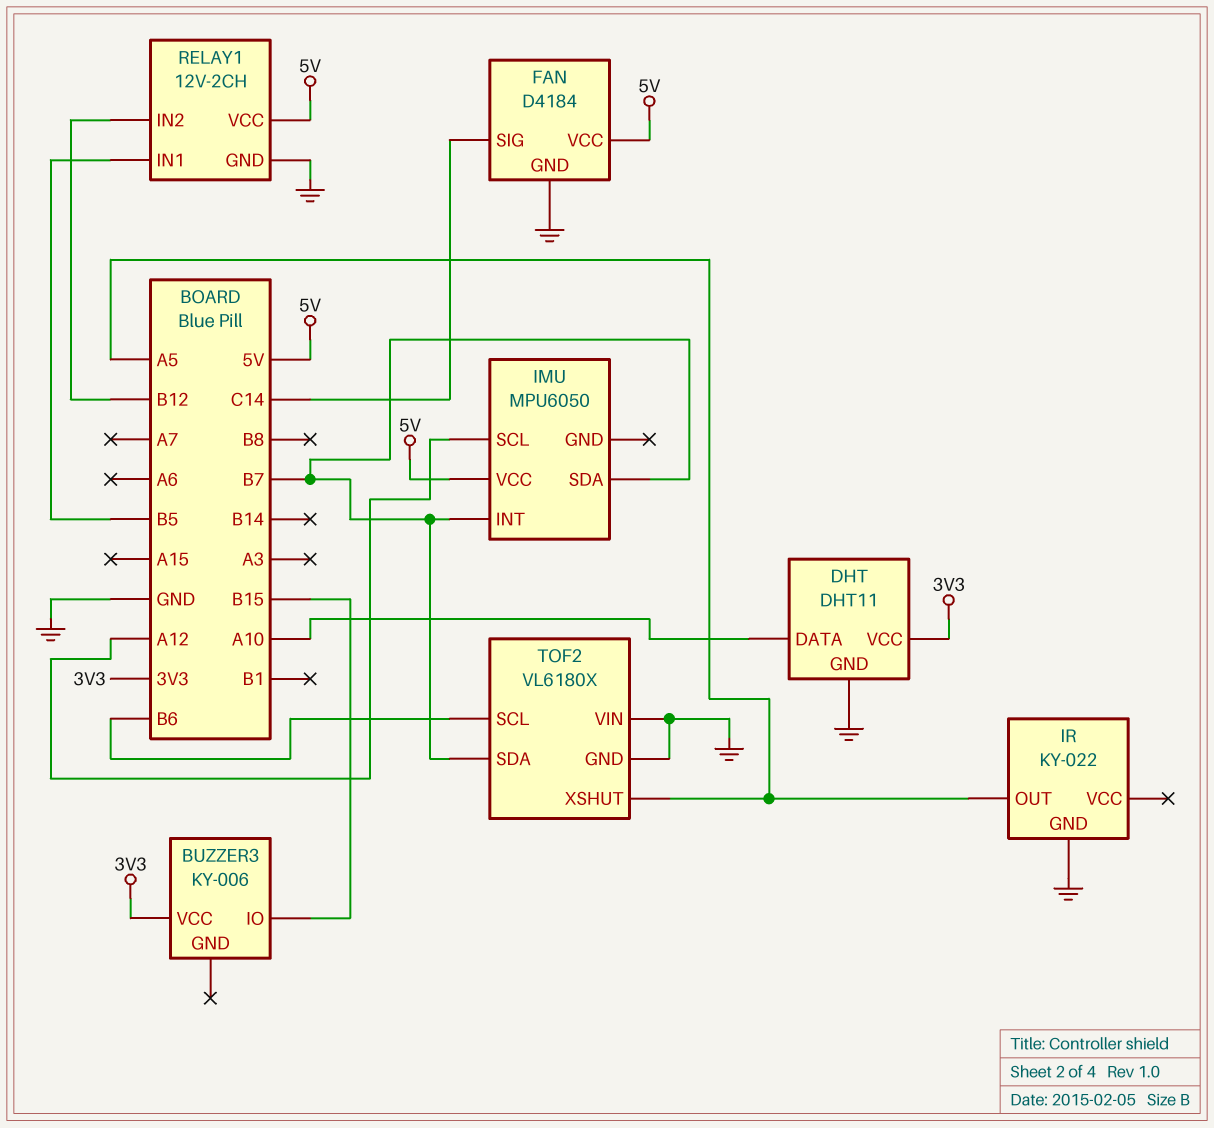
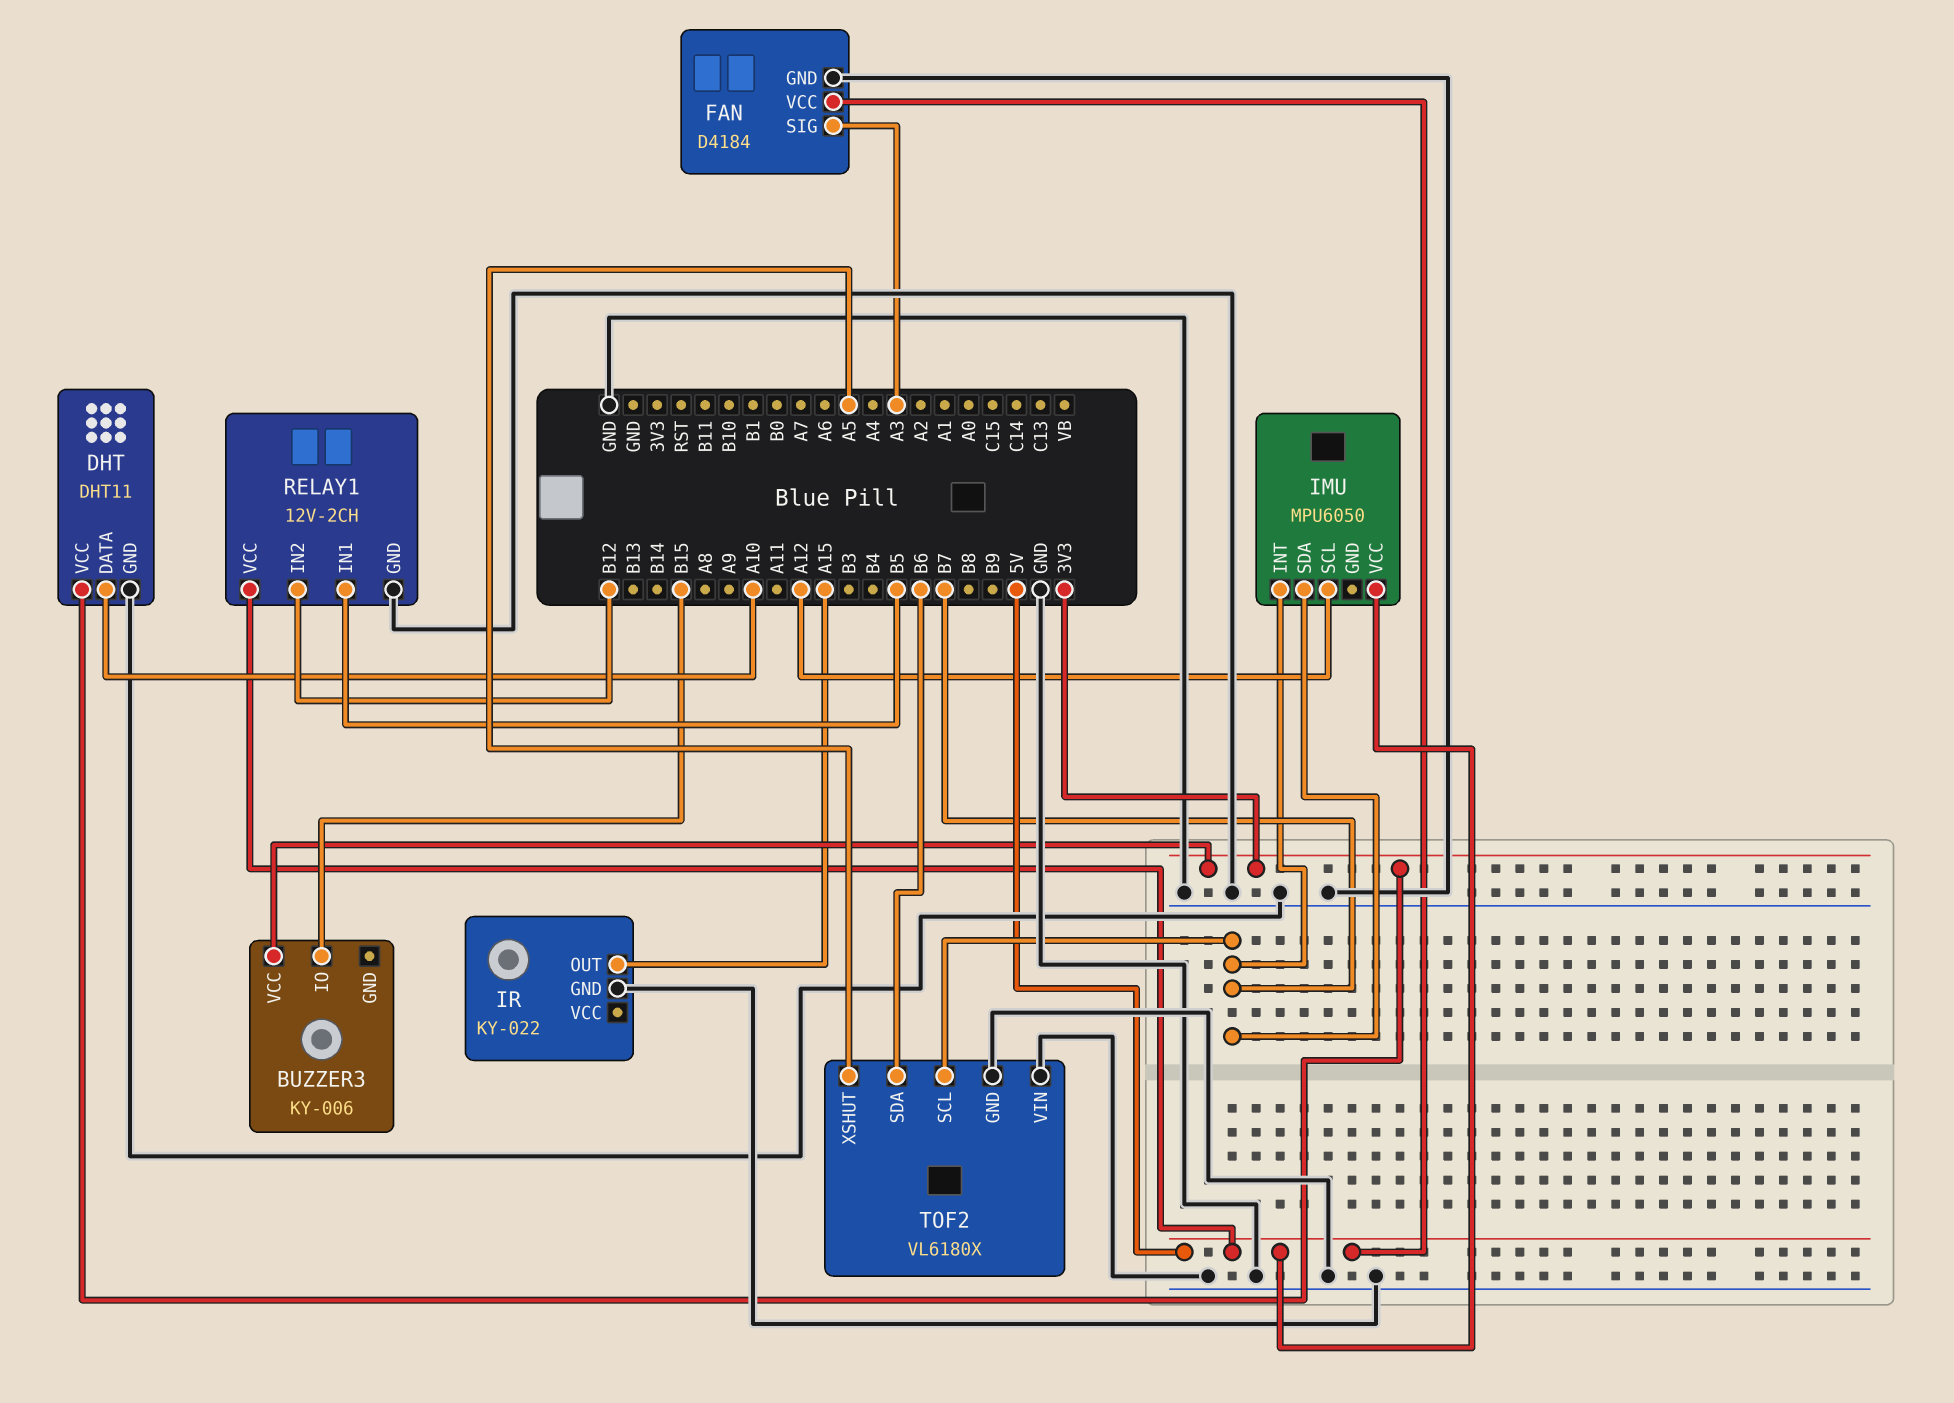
FAN pin SIG: C14 -> A3
IR pin OUT: A5 -> A15
TOF2 pin SCL: B6 -> B7
TOF2 pin SDA: B7 -> B6

